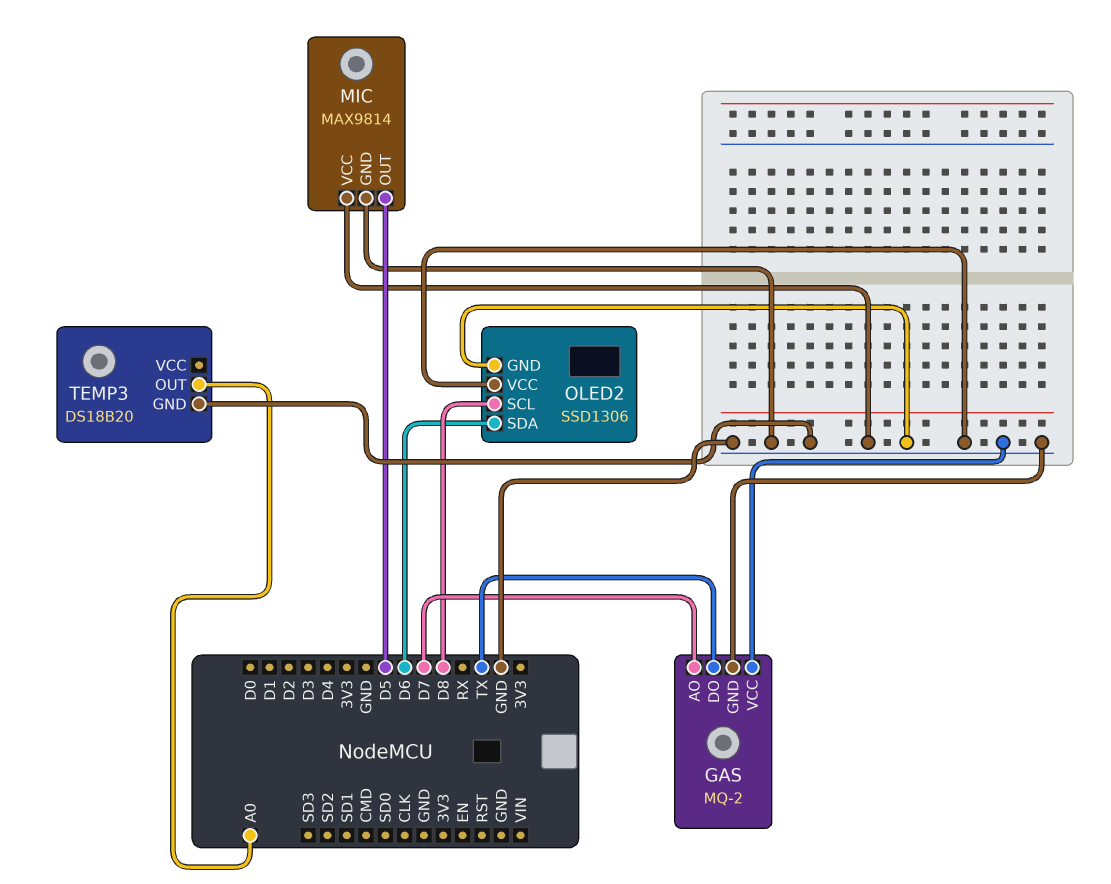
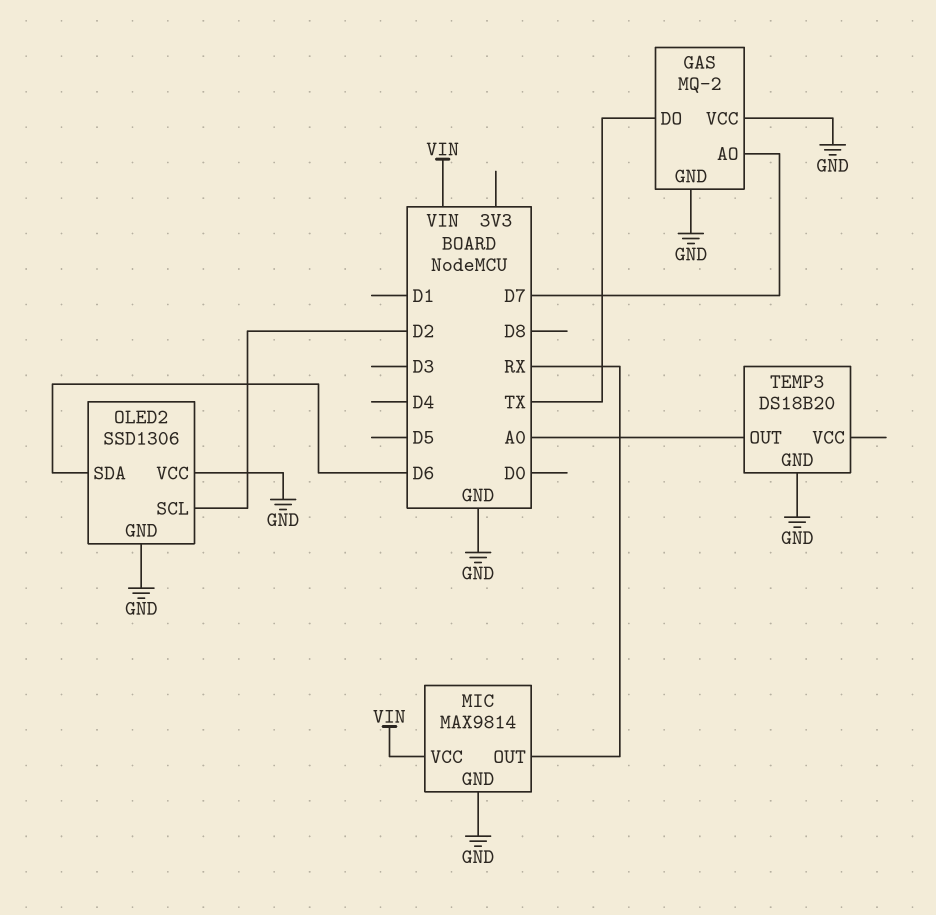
MIC pin OUT: D5 -> RX
MIC pin VCC: GND -> VIN
OLED2 pin SCL: D8 -> D2

